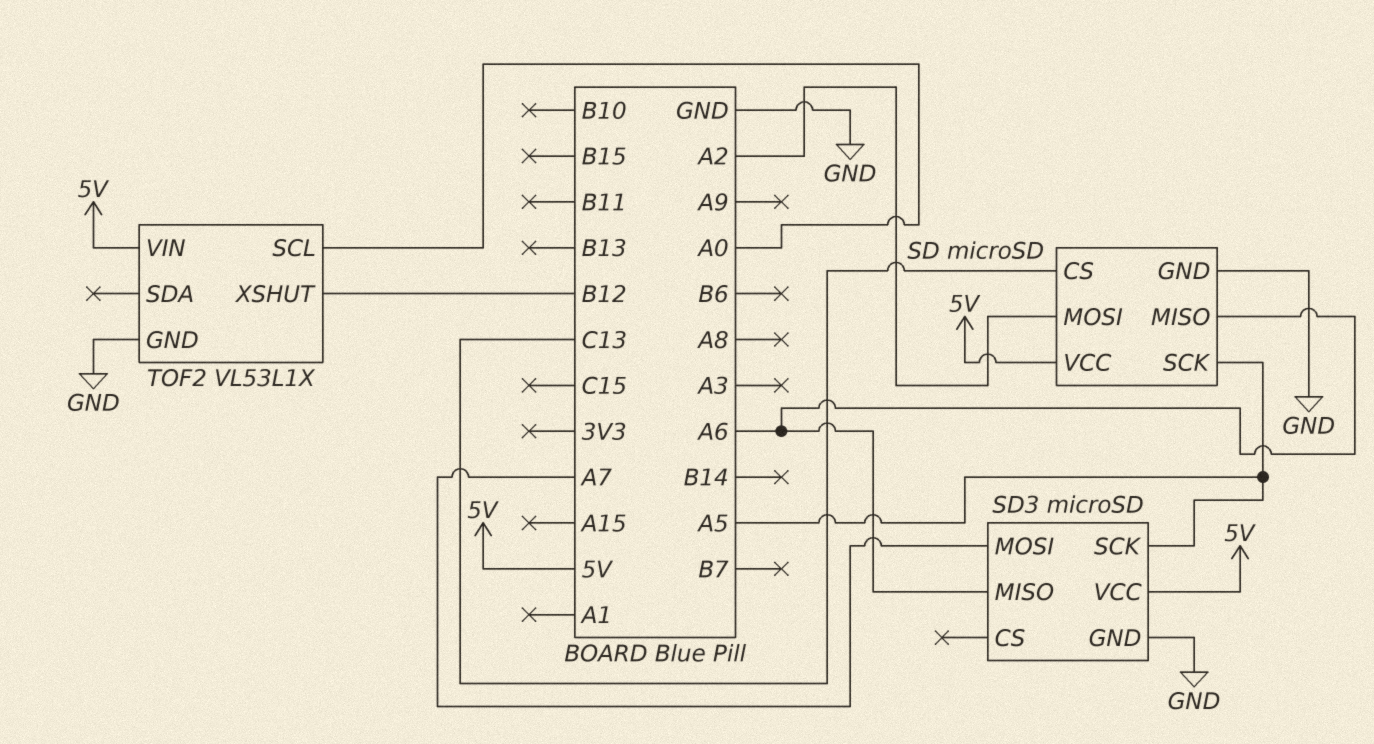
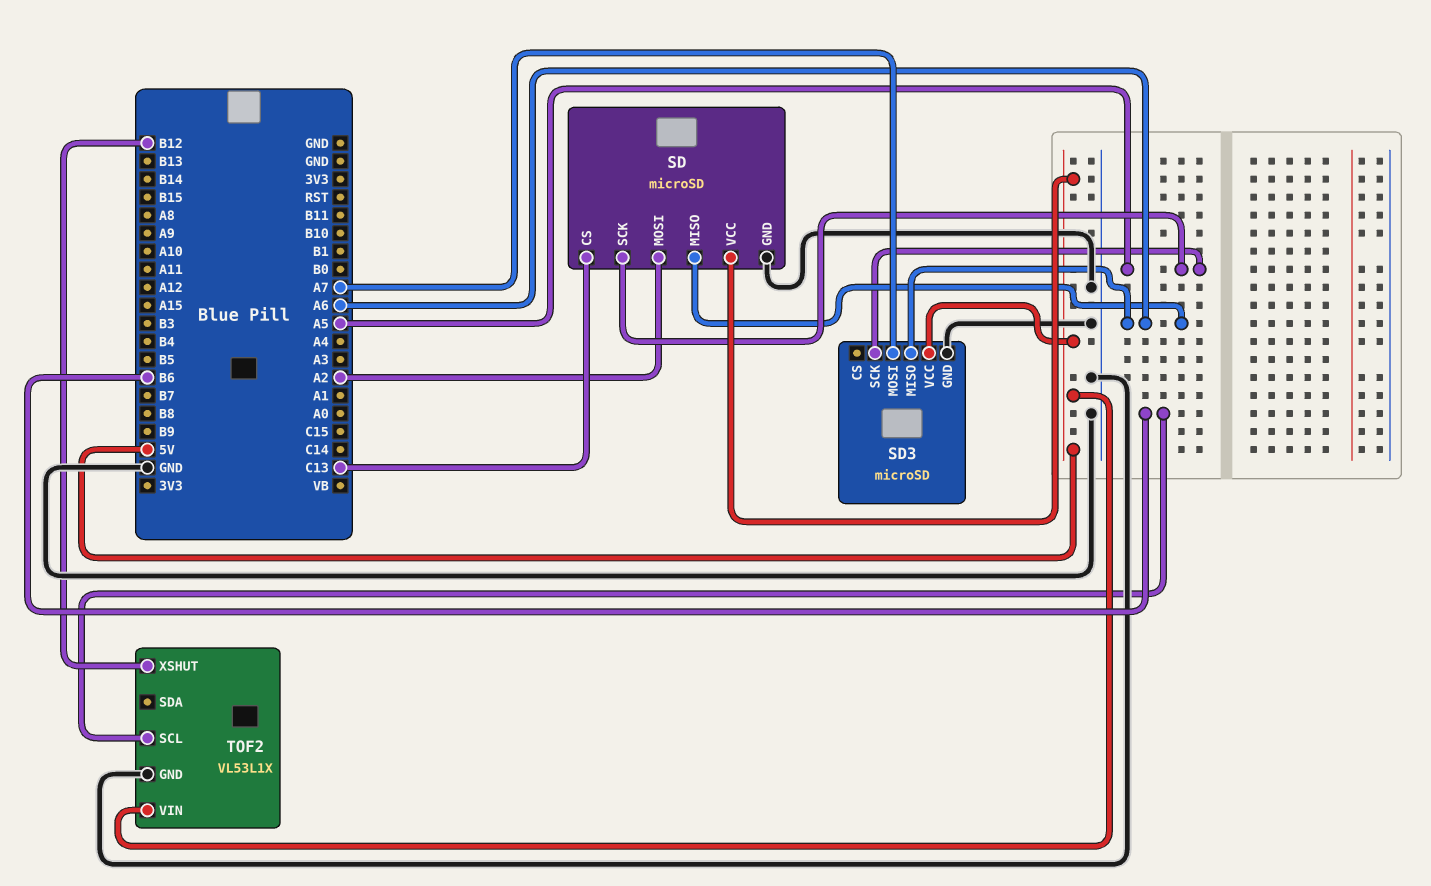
TOF2 pin SCL: A0 -> B6

